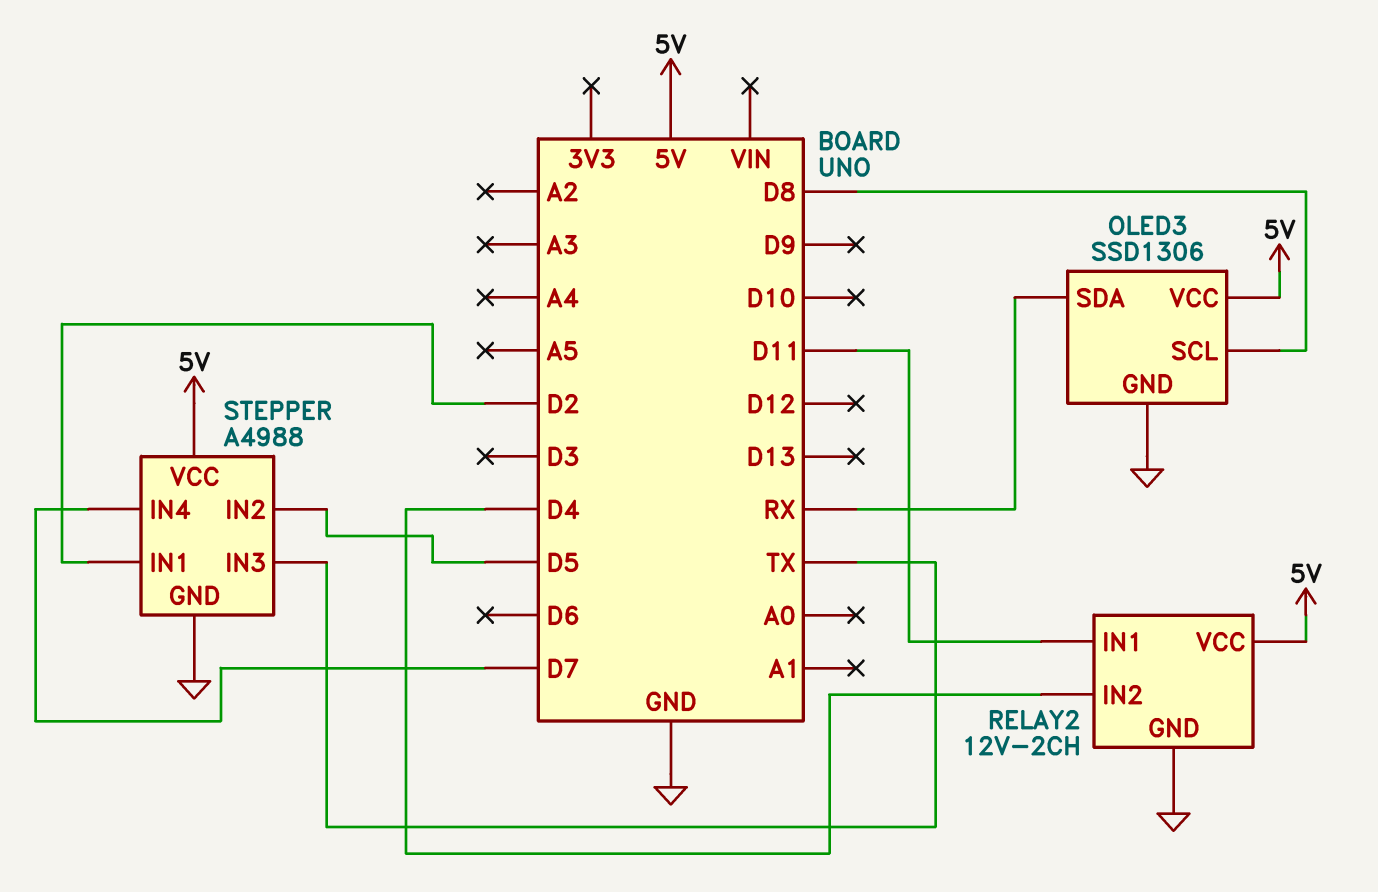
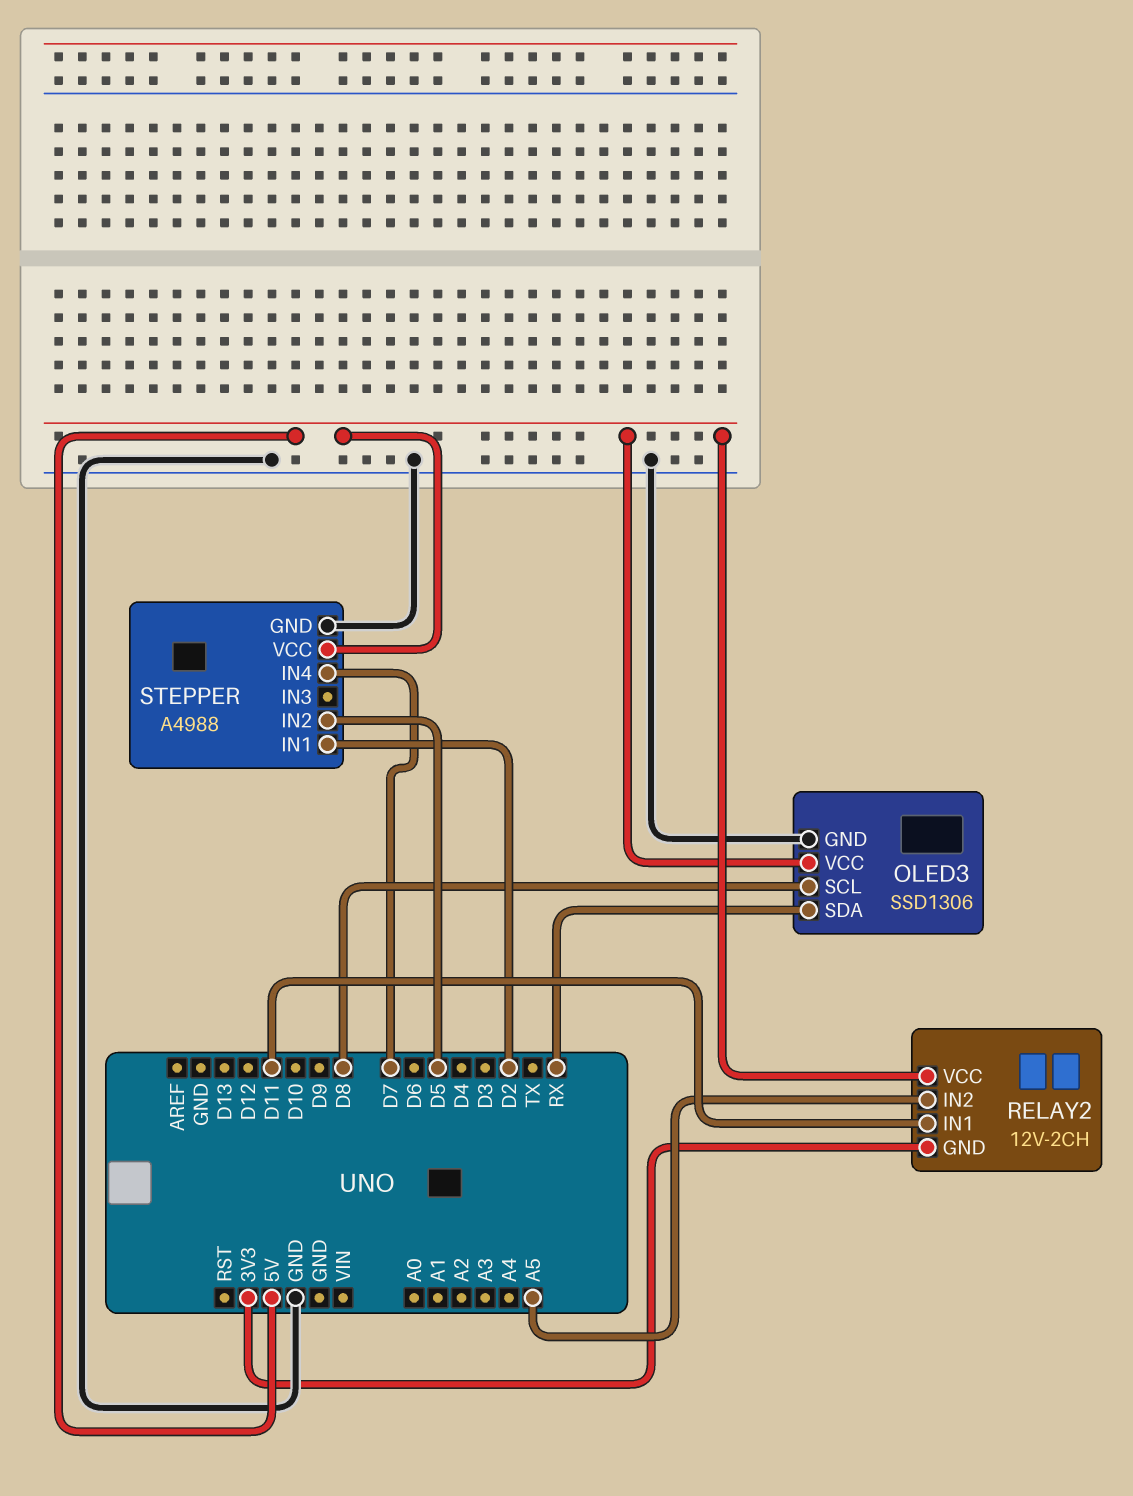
RELAY2 pin GND: GND -> 3V3
RELAY2 pin IN2: D4 -> A5
STEPPER pin IN3: TX -> none

